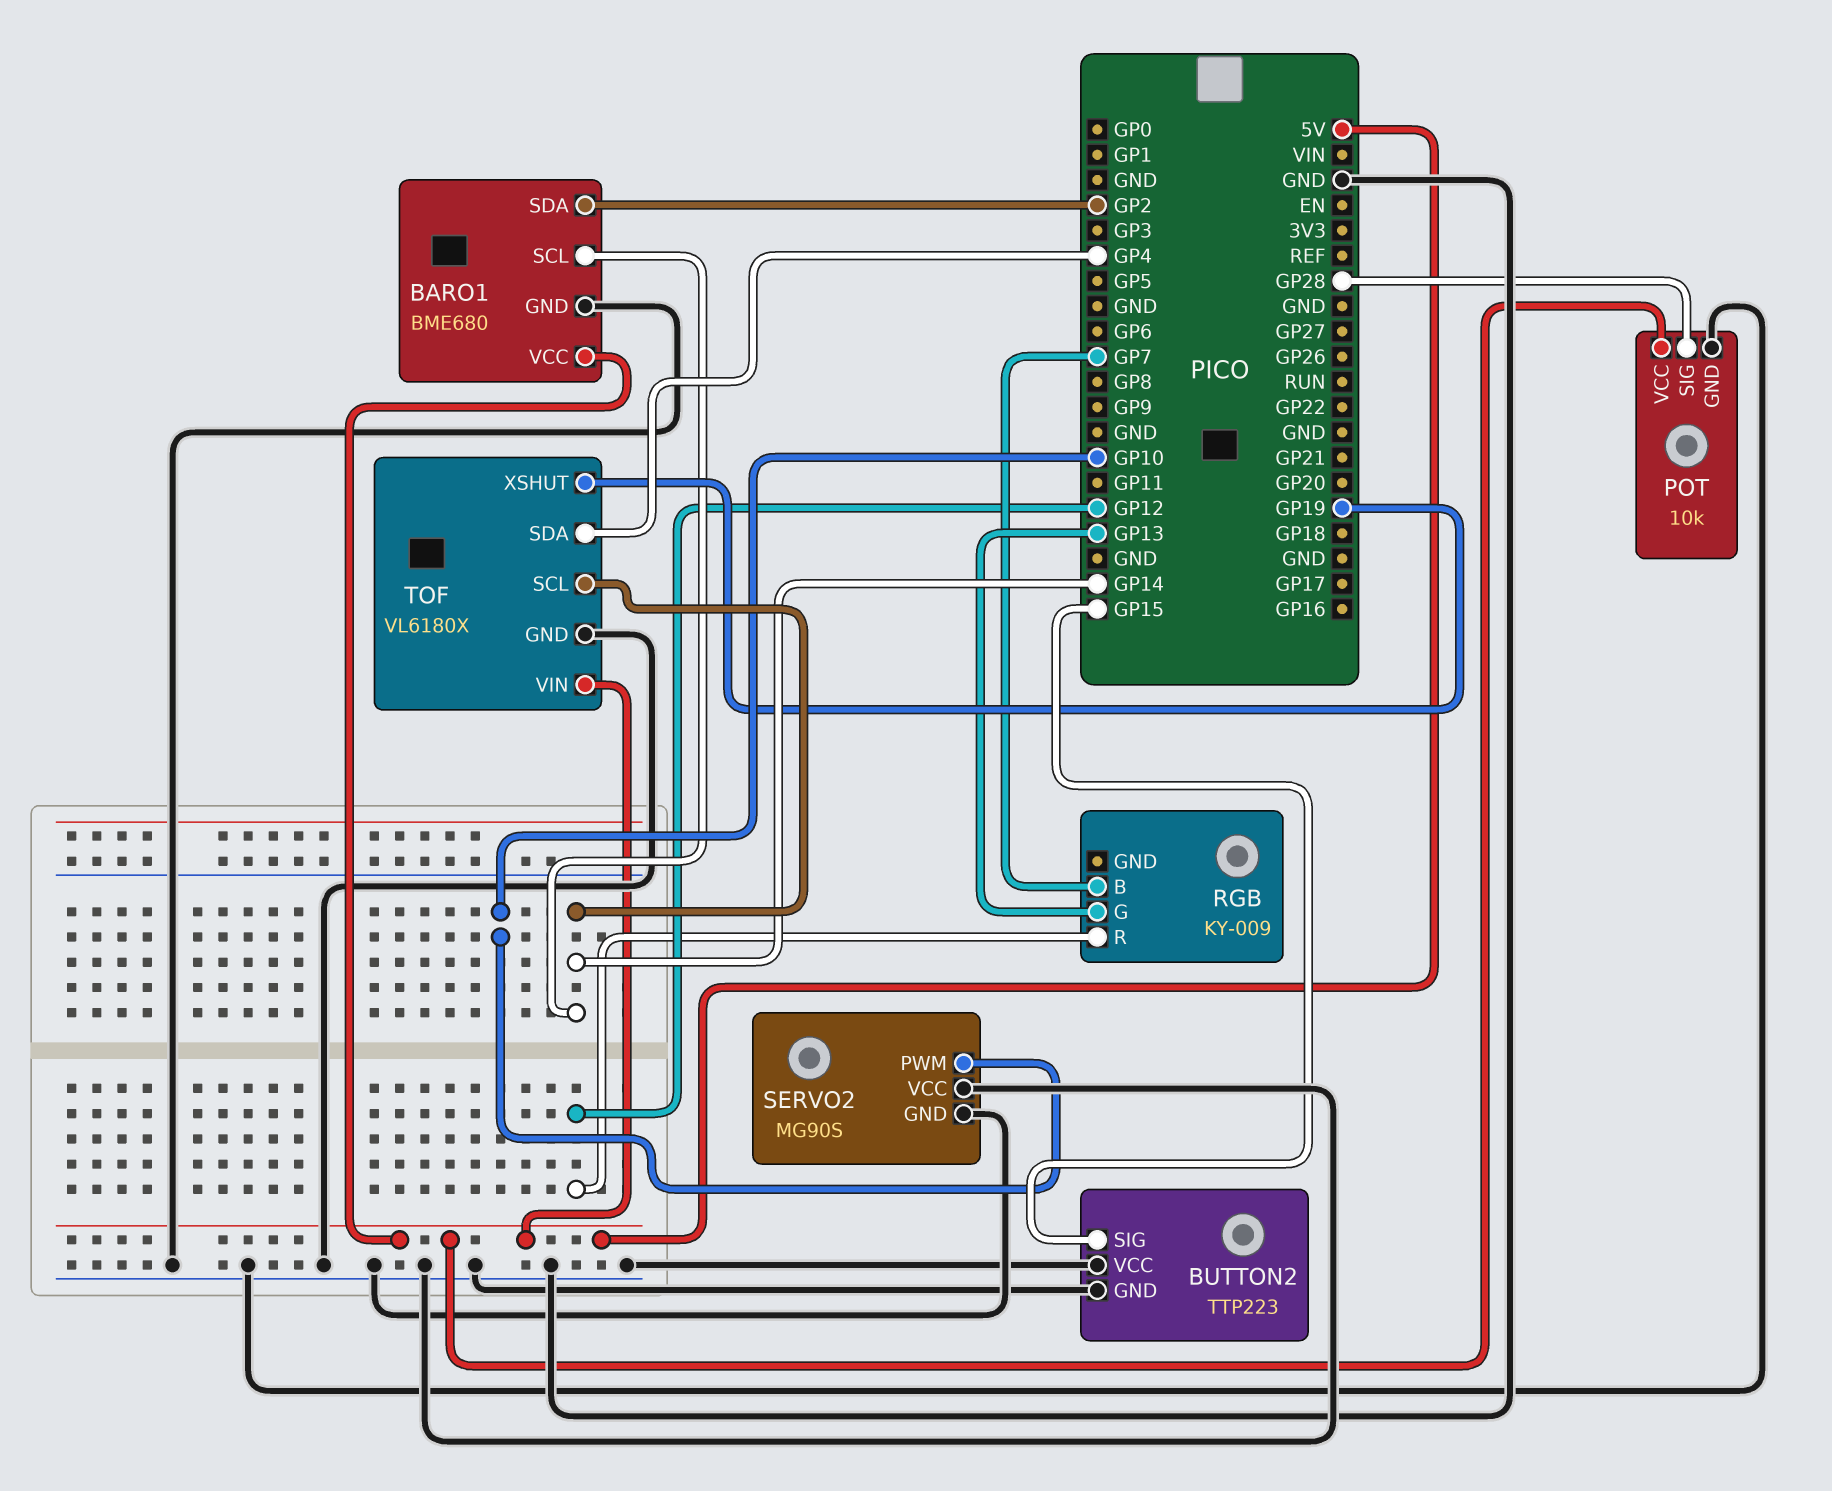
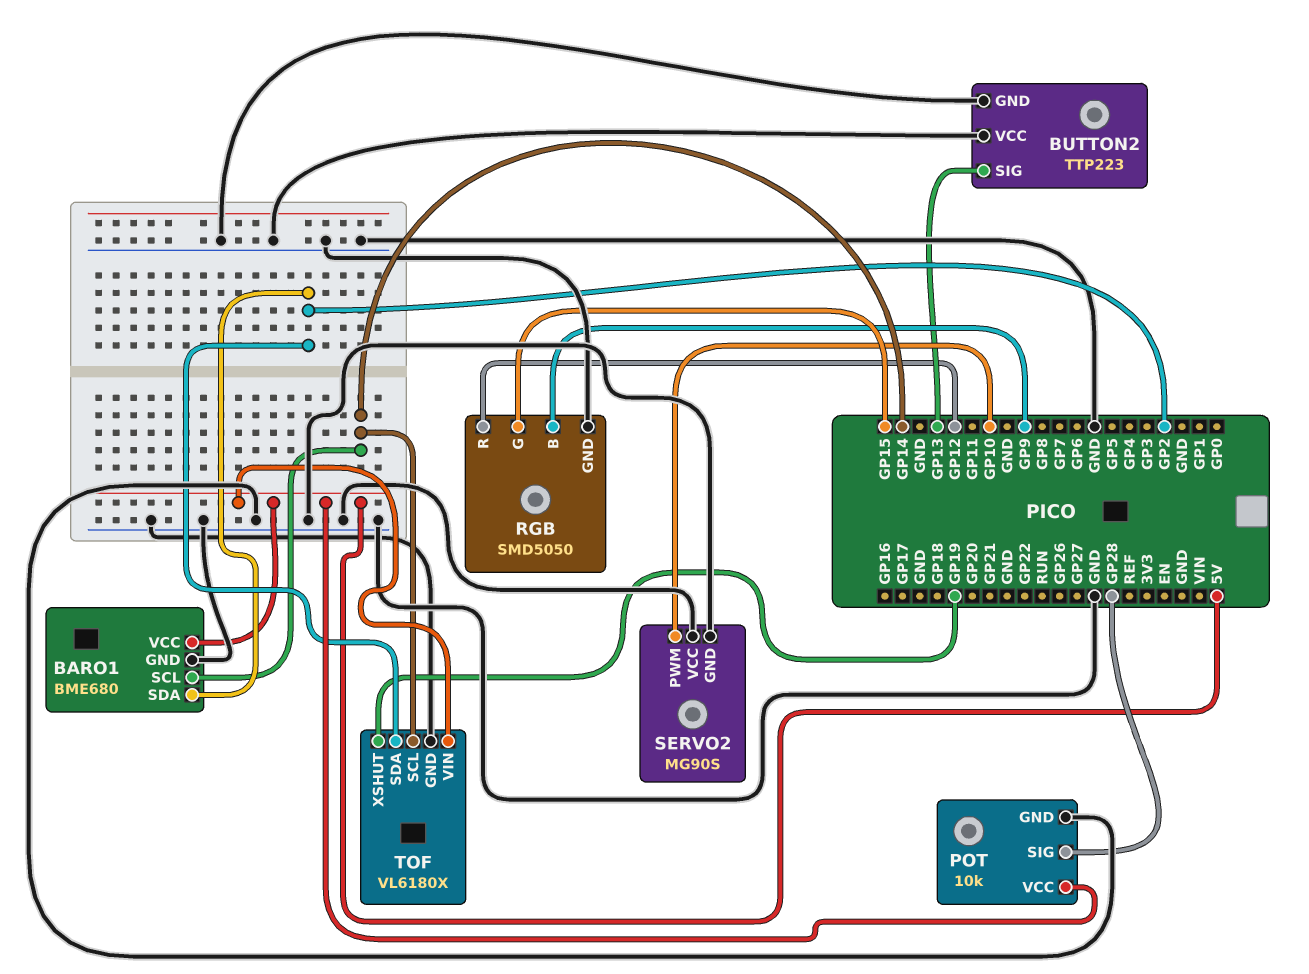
BUTTON2 pin SIG: GP15 -> GP13
RGB: KY-009 -> SMD5050
RGB pin B: GP7 -> GP9
RGB pin G: GP13 -> GP15
RGB pin GND: none -> GND
TOF pin SDA: GP4 -> GP2

